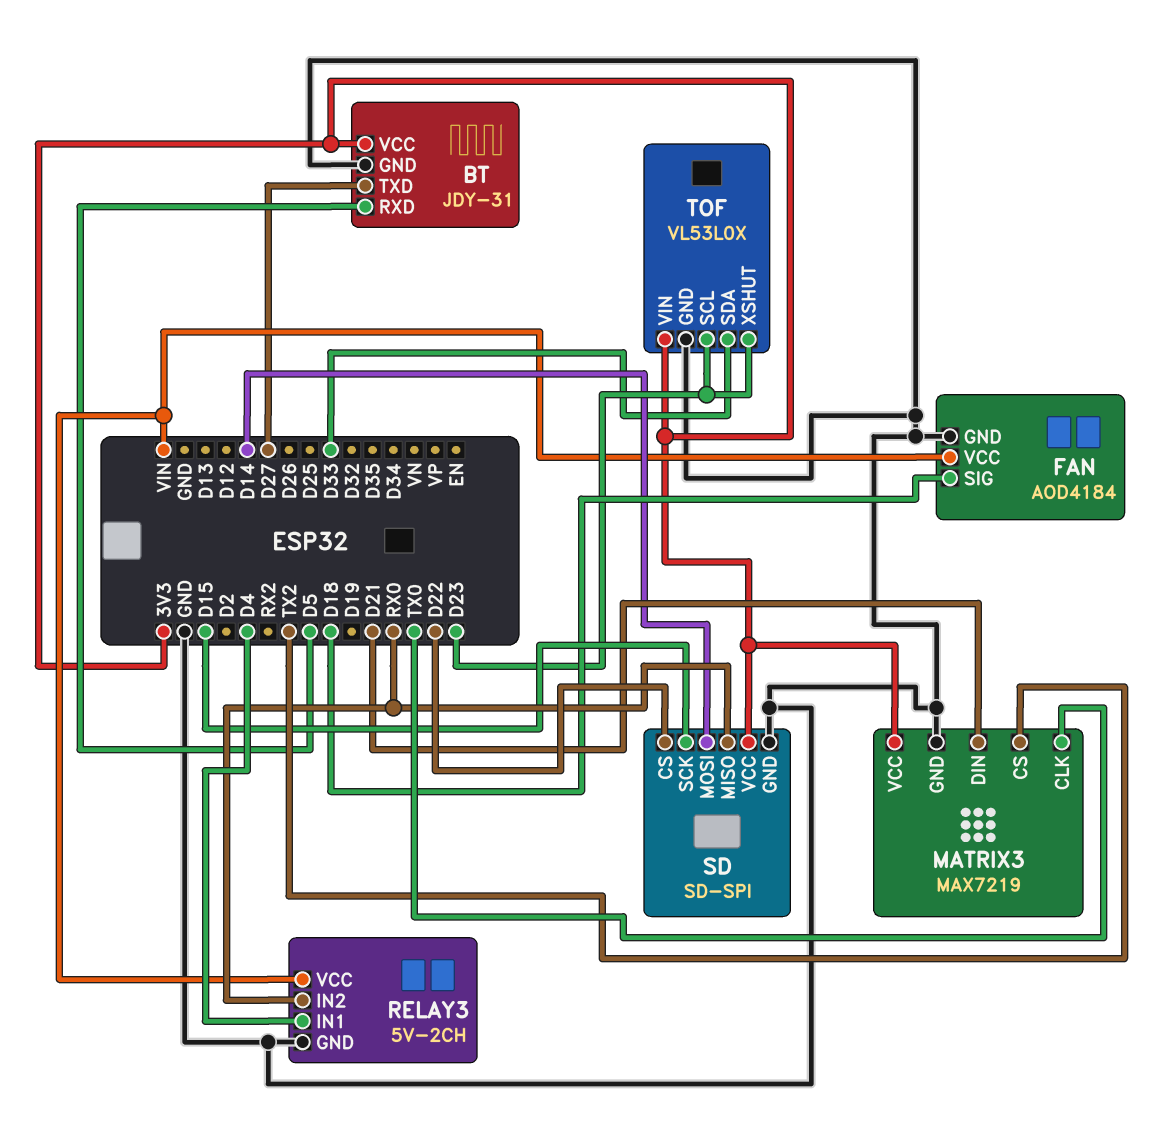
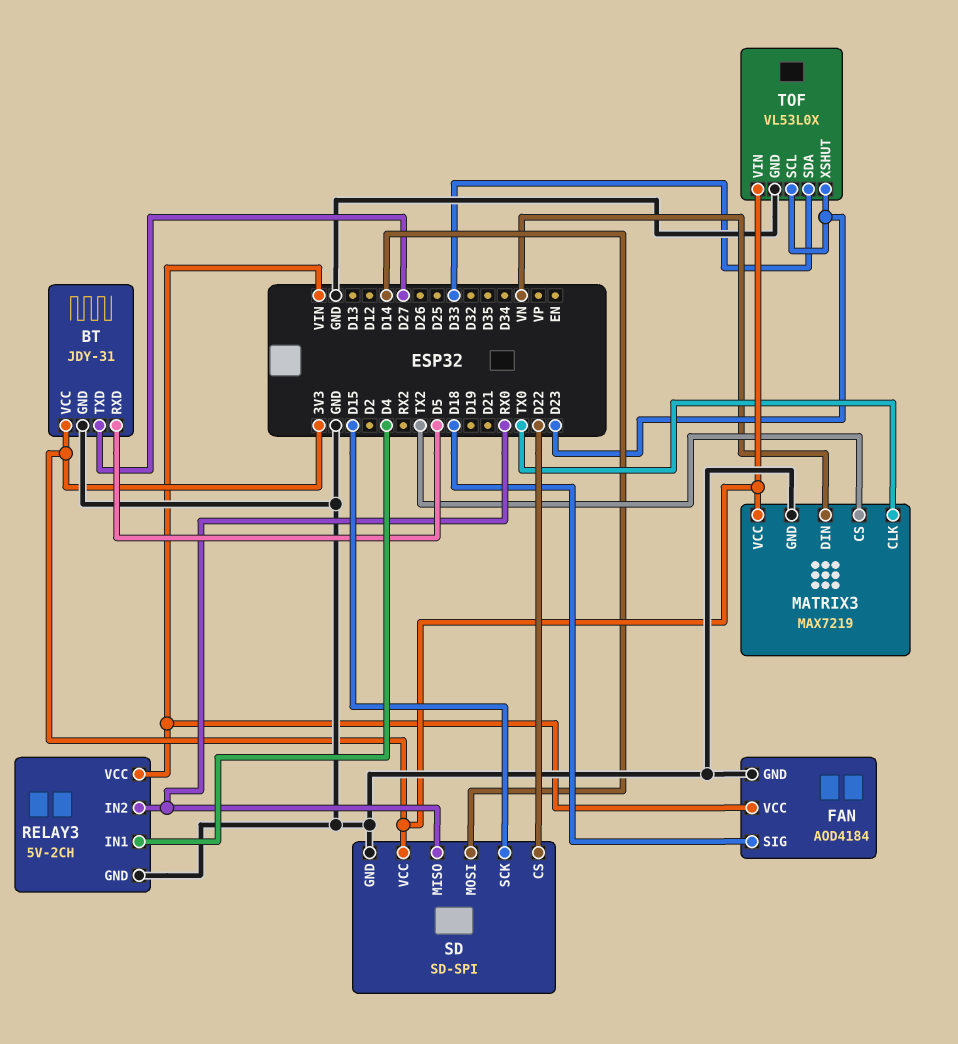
MATRIX3 pin DIN: D21 -> VN

